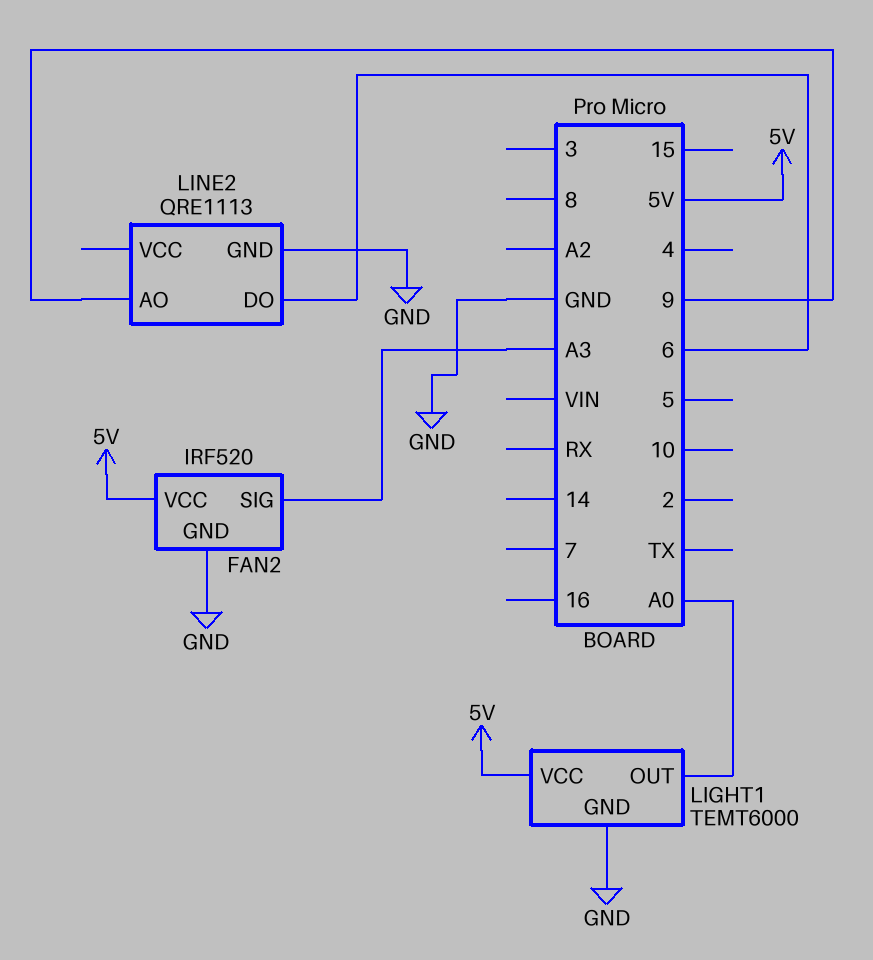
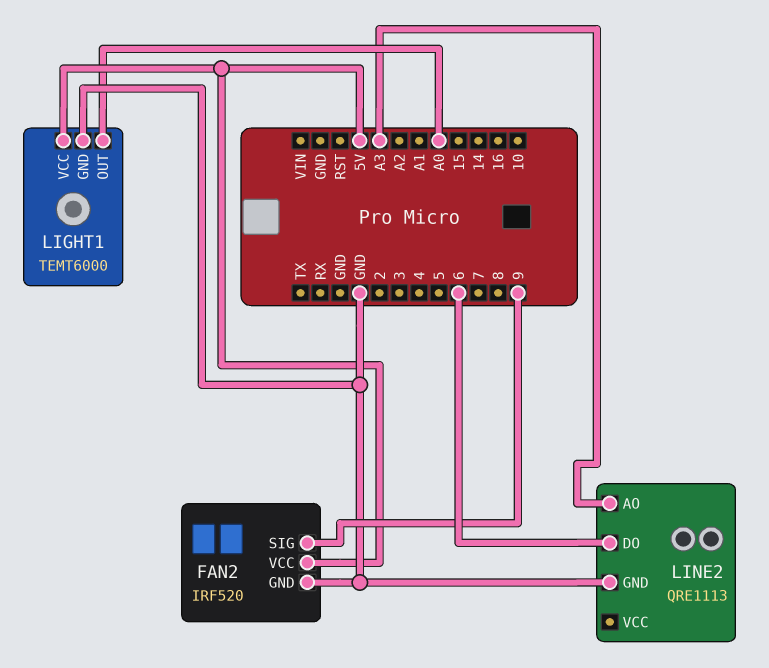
FAN2 pin SIG: A3 -> 9
LINE2 pin AO: 9 -> A3

